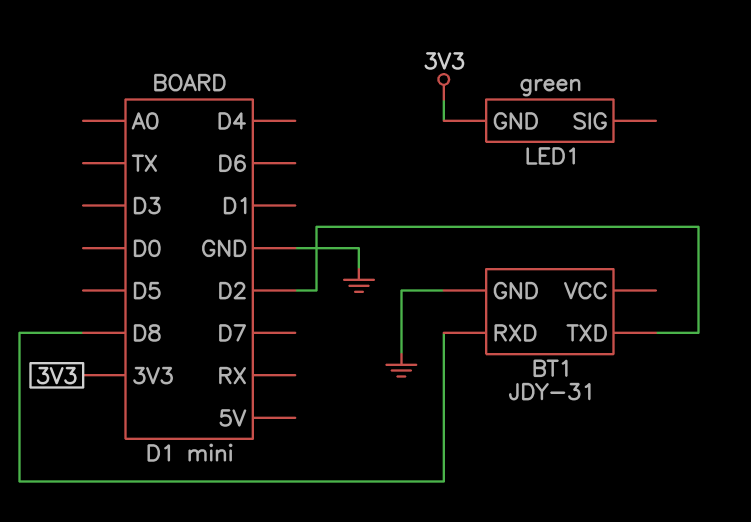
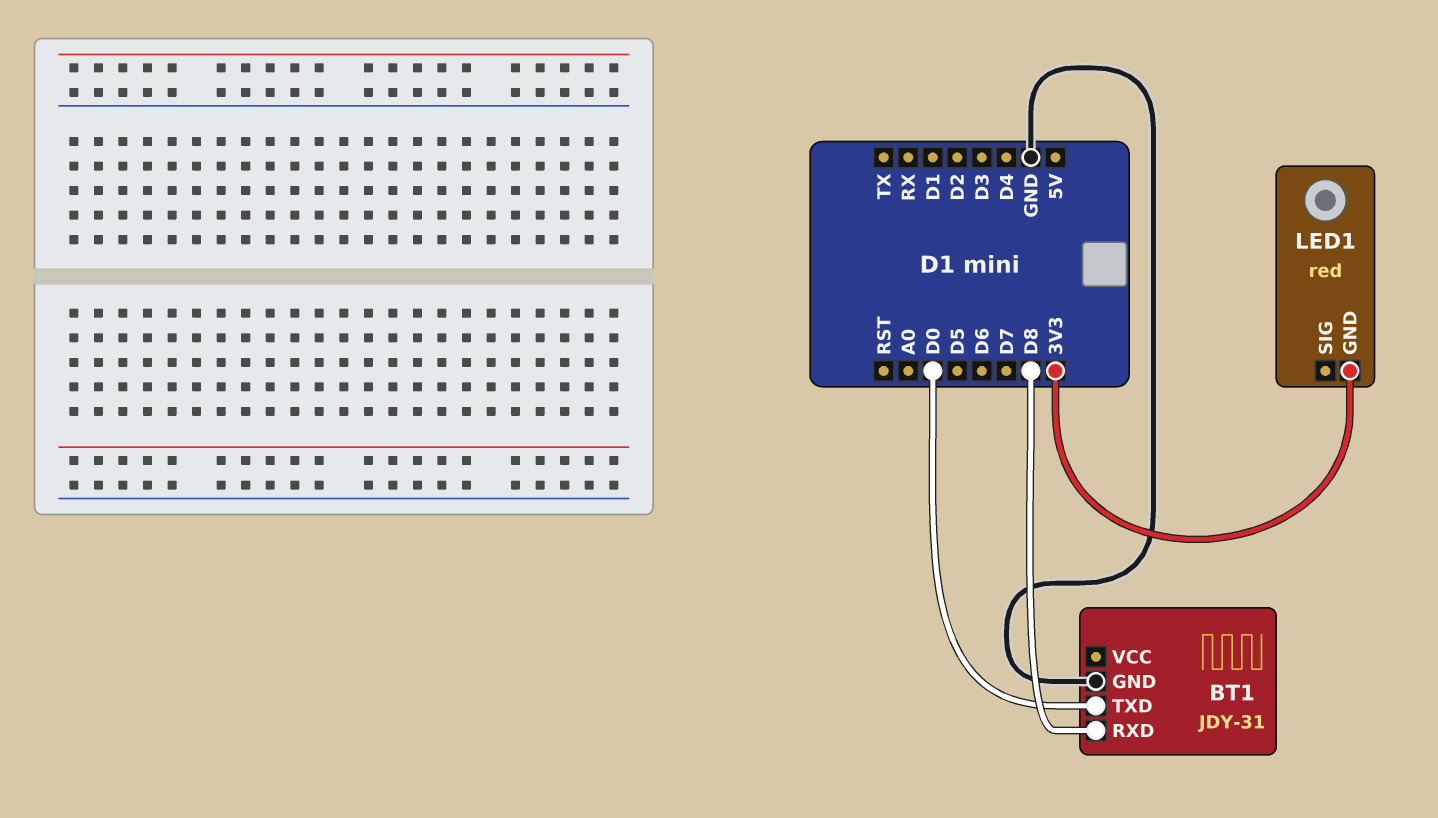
BT1 pin TXD: D2 -> D0
LED1: green -> red

